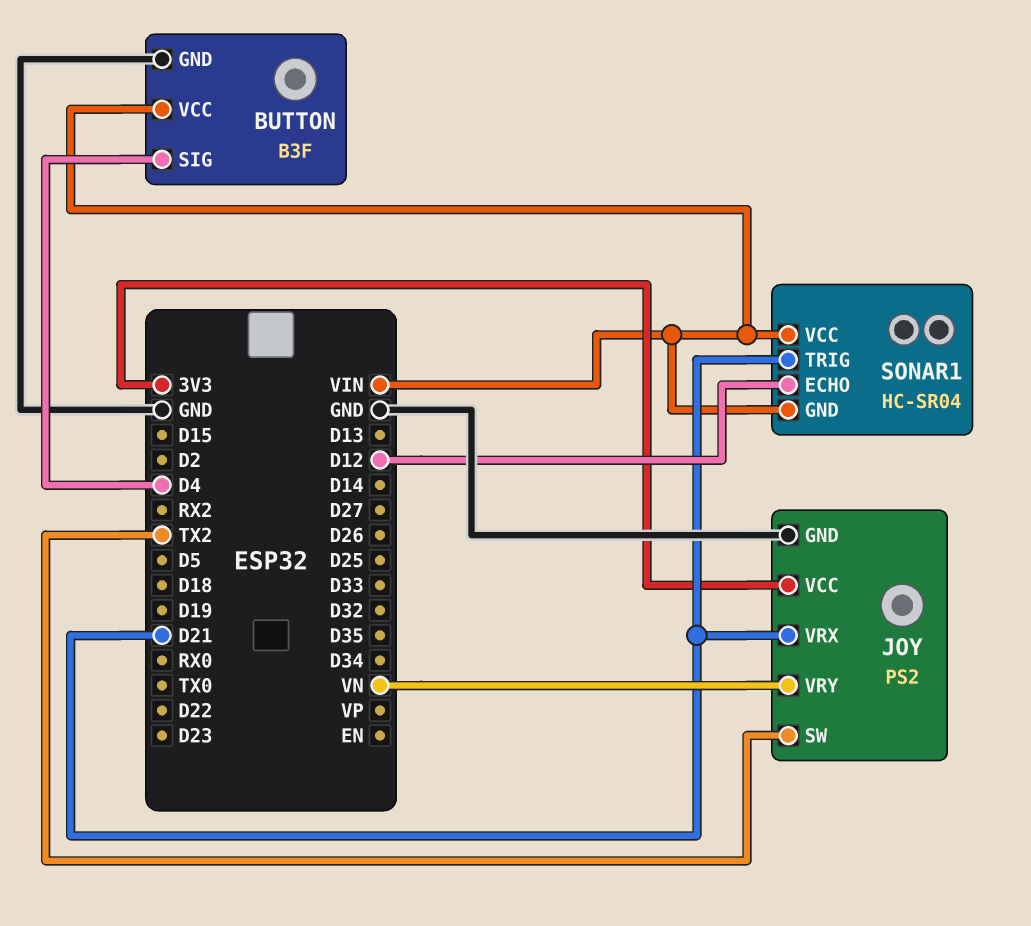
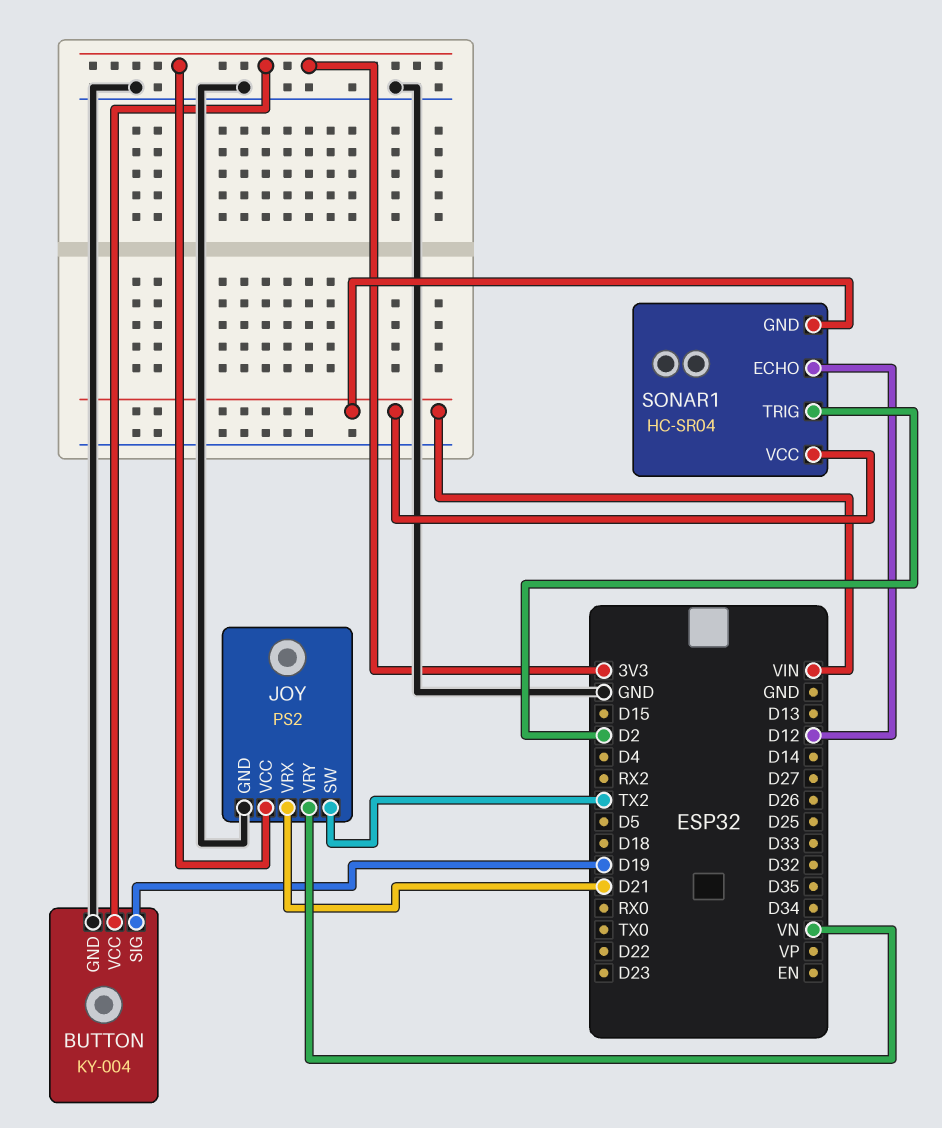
BUTTON: B3F -> KY-004
BUTTON pin SIG: D4 -> D19
BUTTON pin VCC: VIN -> 3V3
SONAR1 pin TRIG: D21 -> D2

